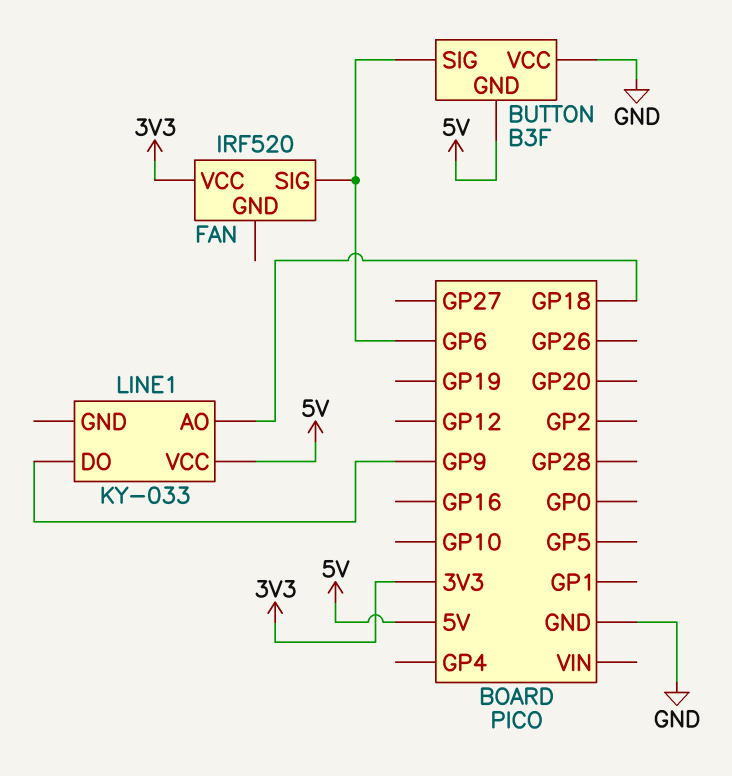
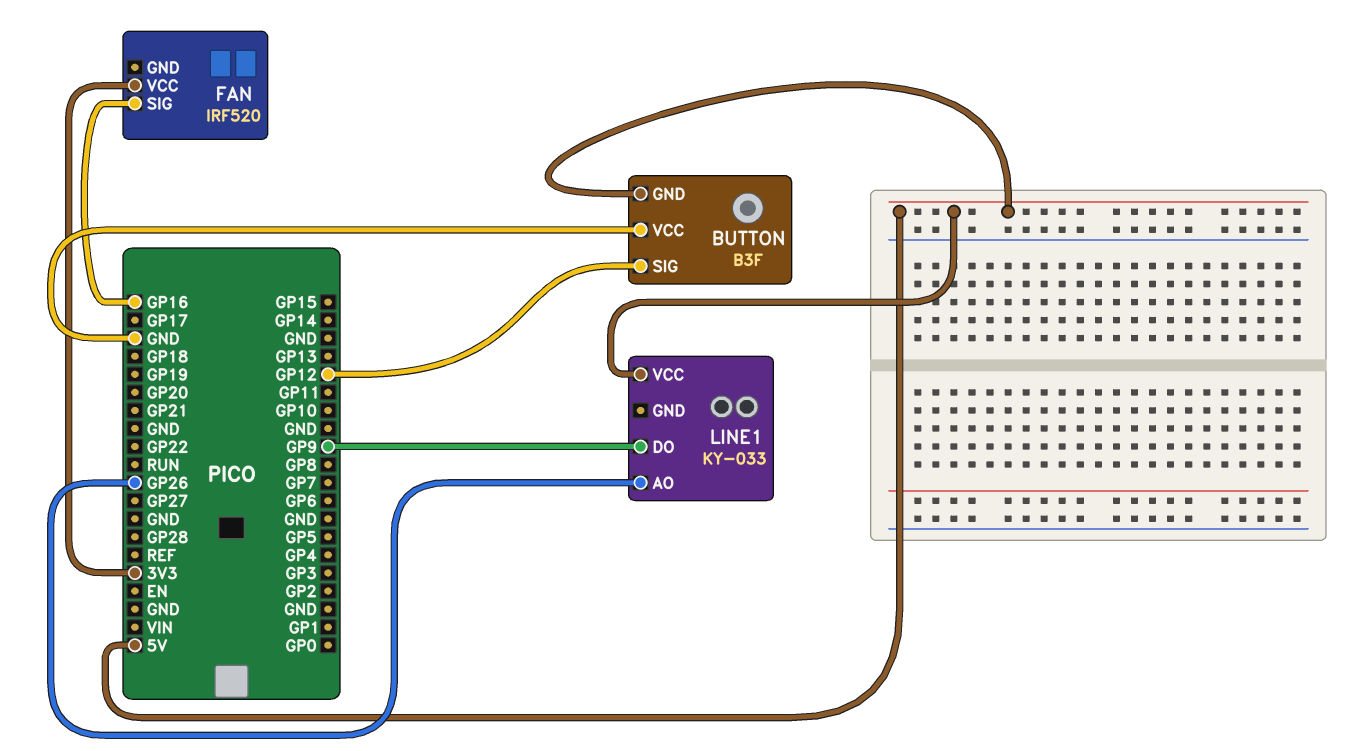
BUTTON pin SIG: GP6 -> GP12
FAN pin SIG: GP6 -> GP16
LINE1 pin AO: GP18 -> GP26

